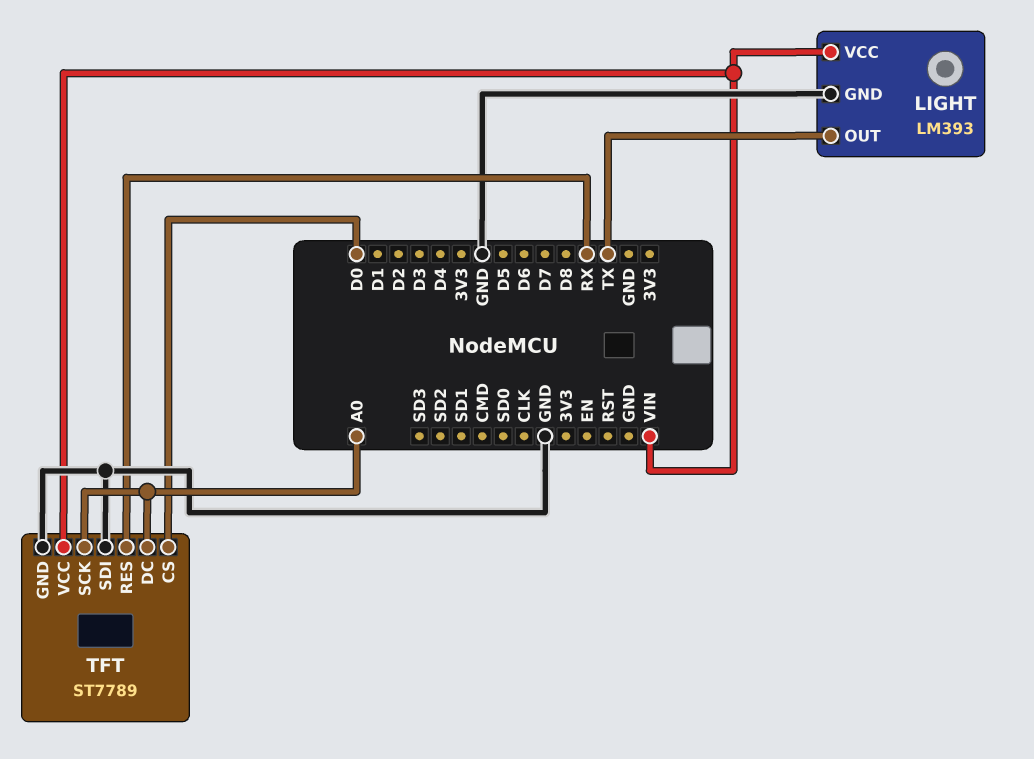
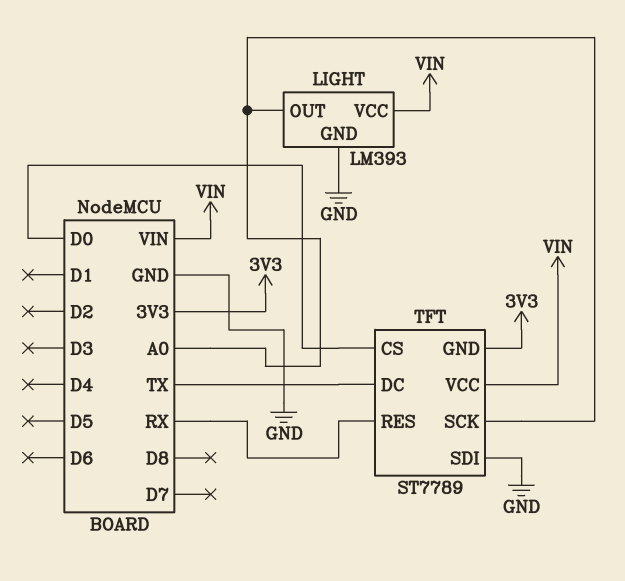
LIGHT pin OUT: TX -> A0
TFT pin DC: A0 -> TX
TFT pin GND: GND -> 3V3

